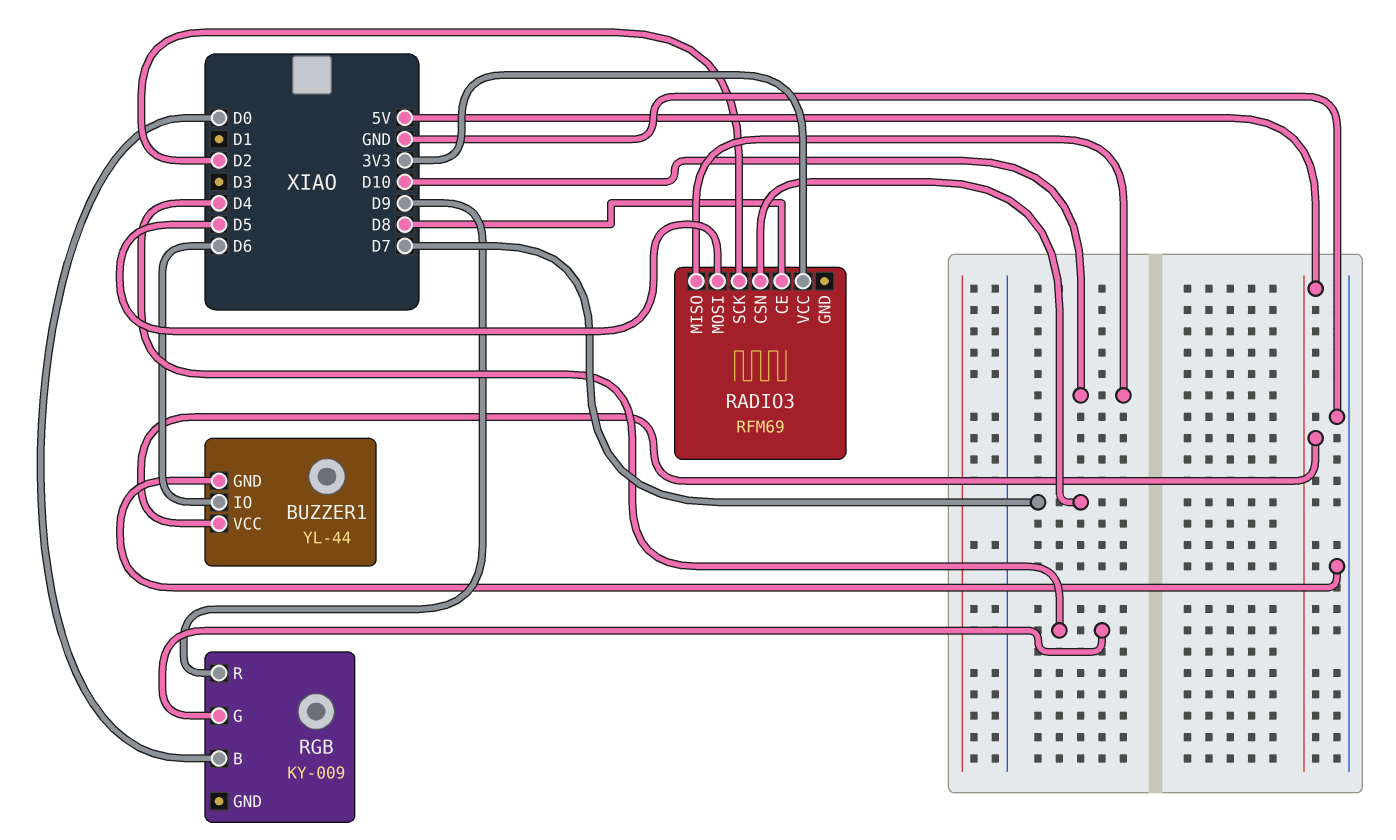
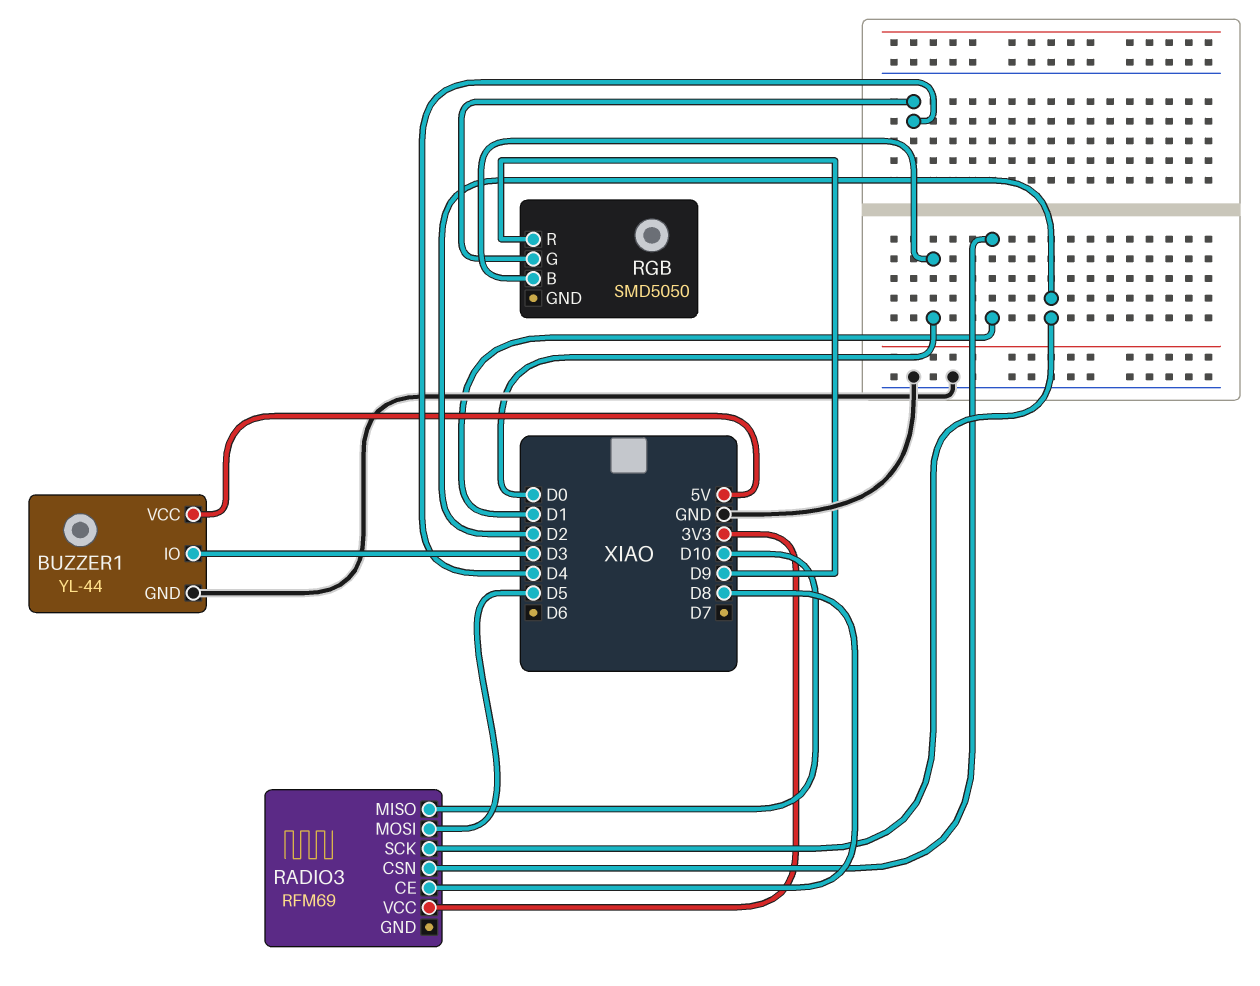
BUZZER1 pin IO: D6 -> D3
RADIO3 pin CSN: D7 -> D1
RGB: KY-009 -> SMD5050

